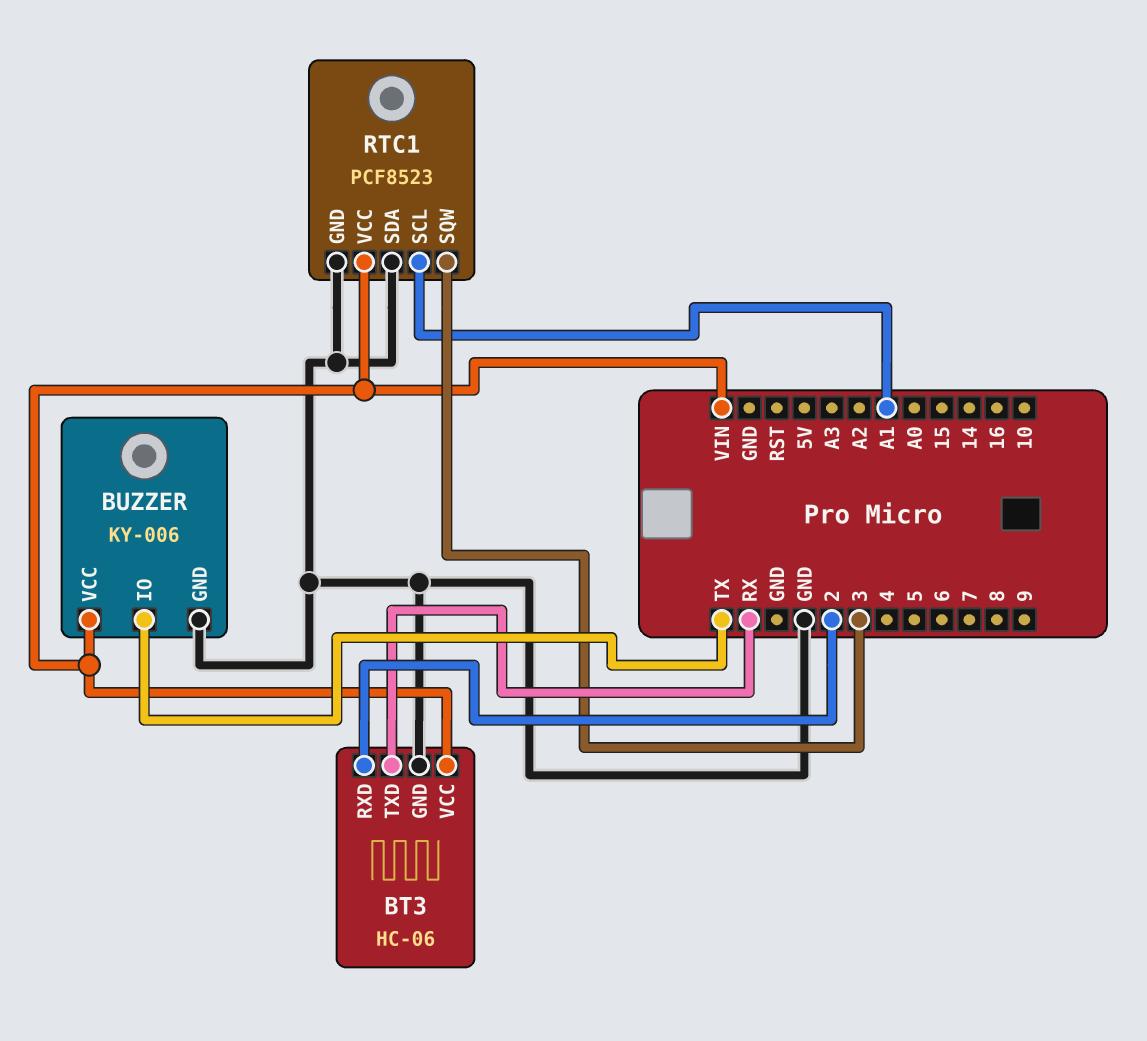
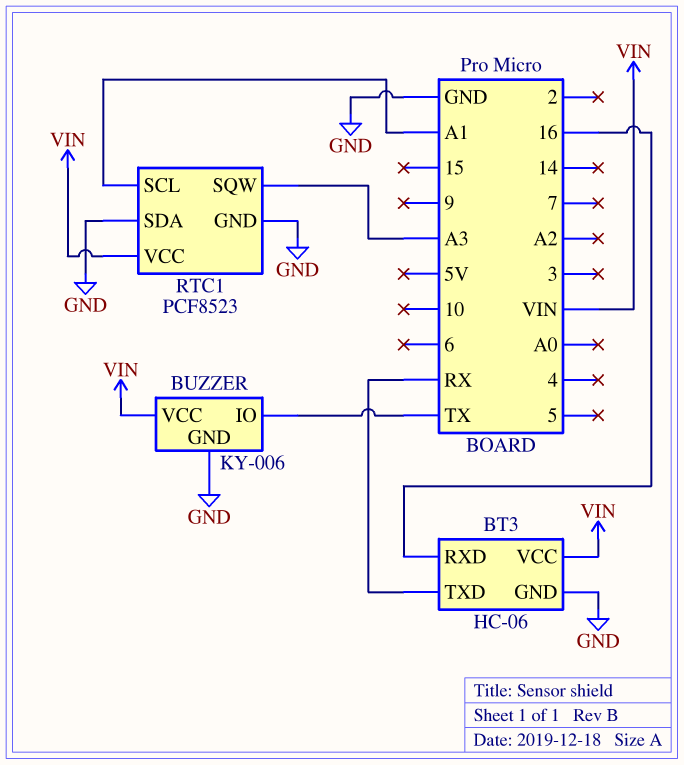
BT3 pin RXD: 2 -> 16
RTC1 pin SQW: 3 -> A3

